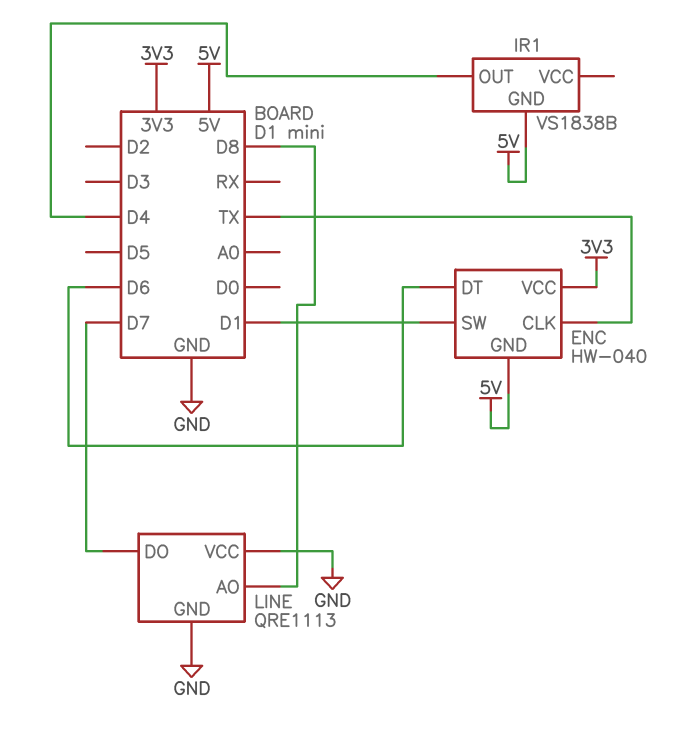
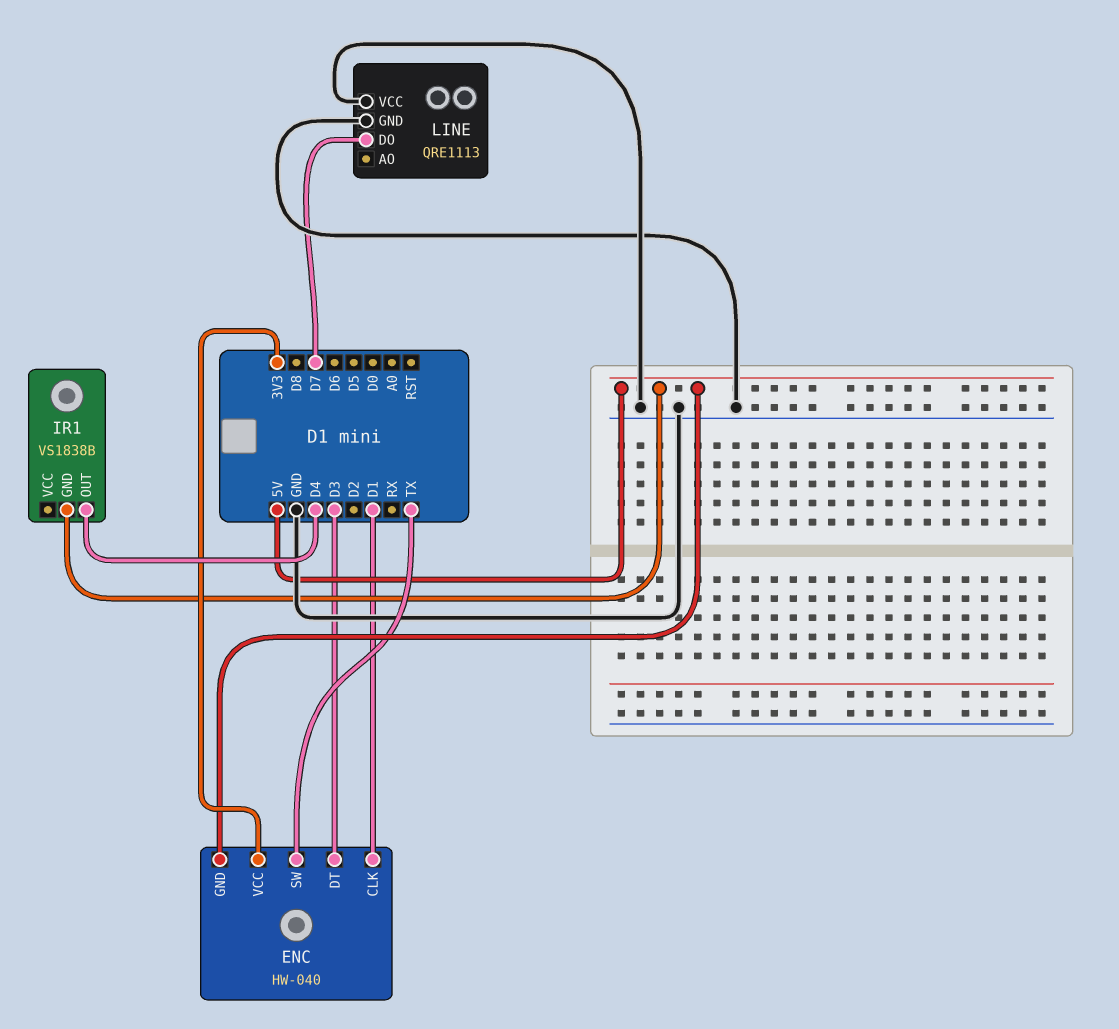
ENC pin CLK: TX -> D1
ENC pin DT: D6 -> D3
ENC pin SW: D1 -> TX
LINE pin AO: D8 -> none

